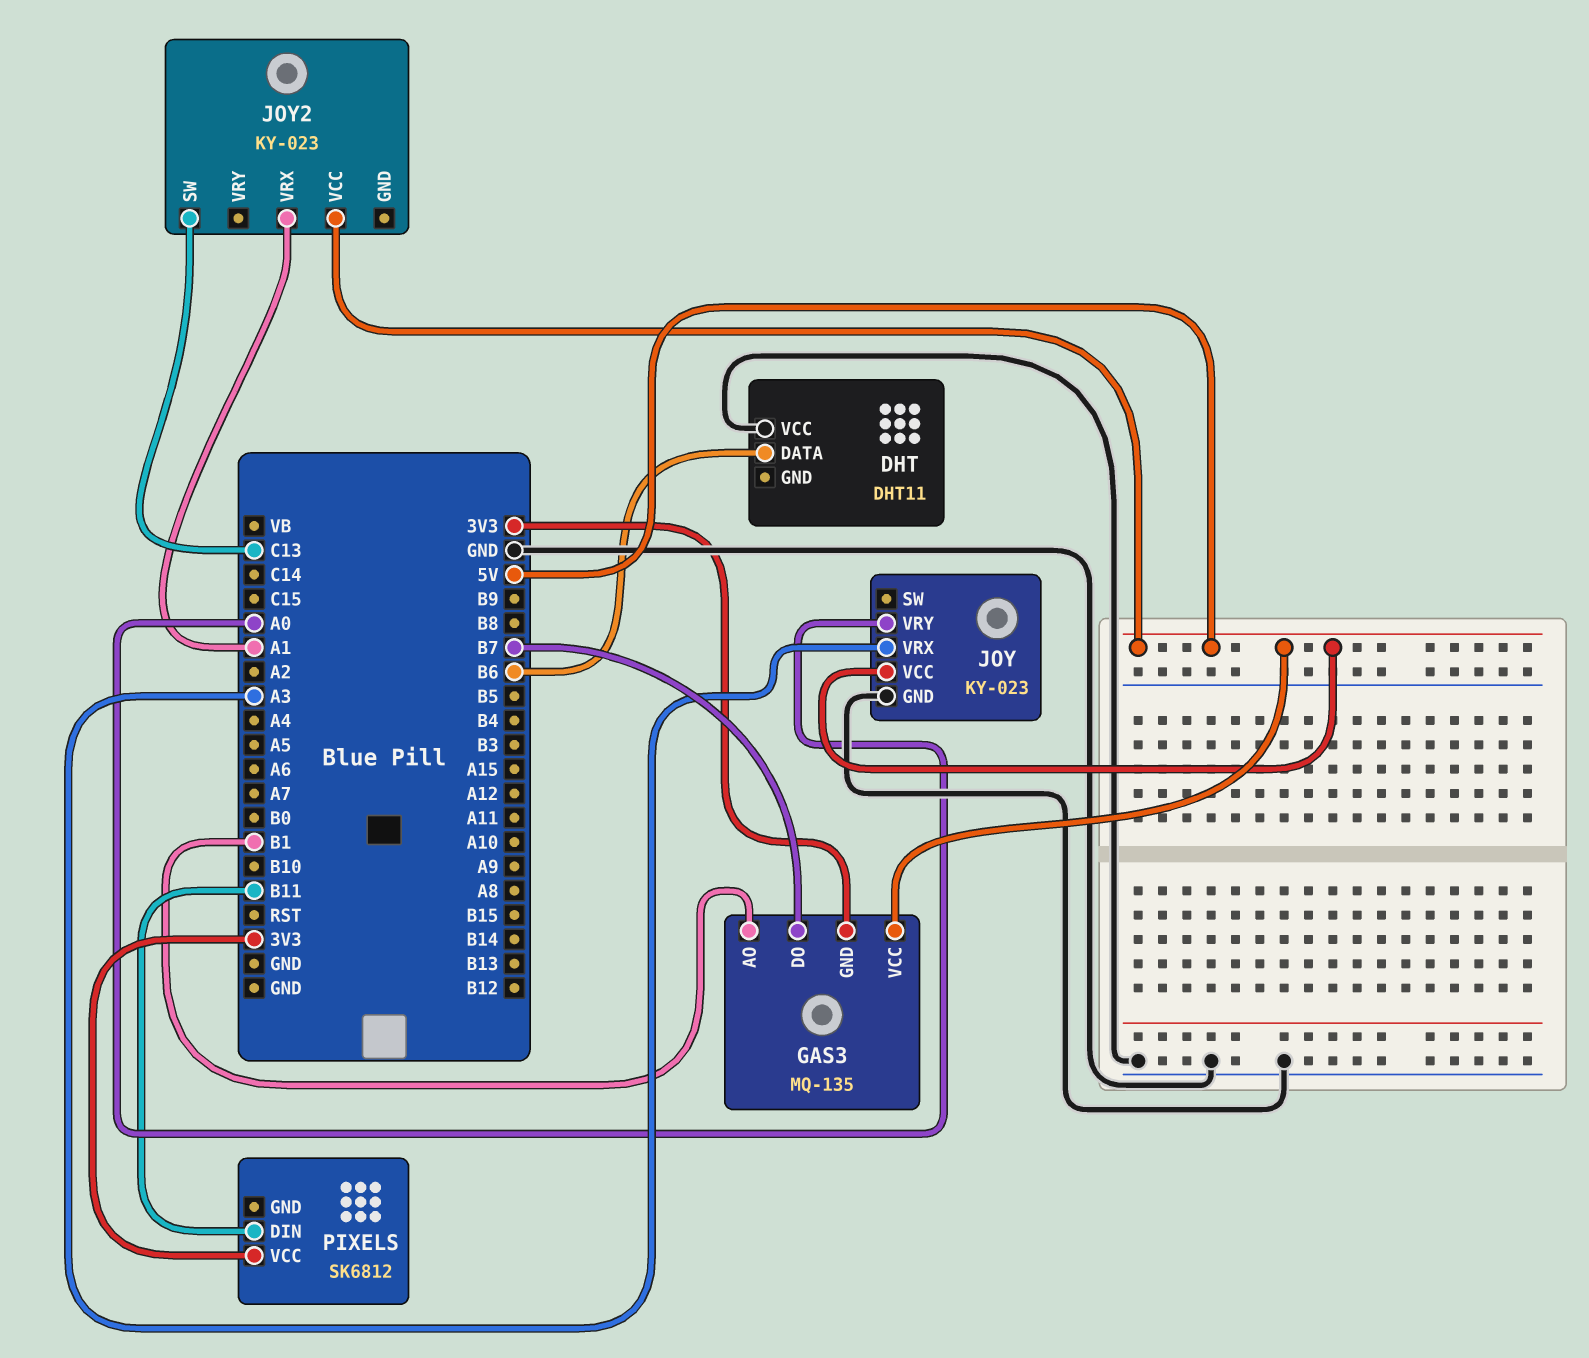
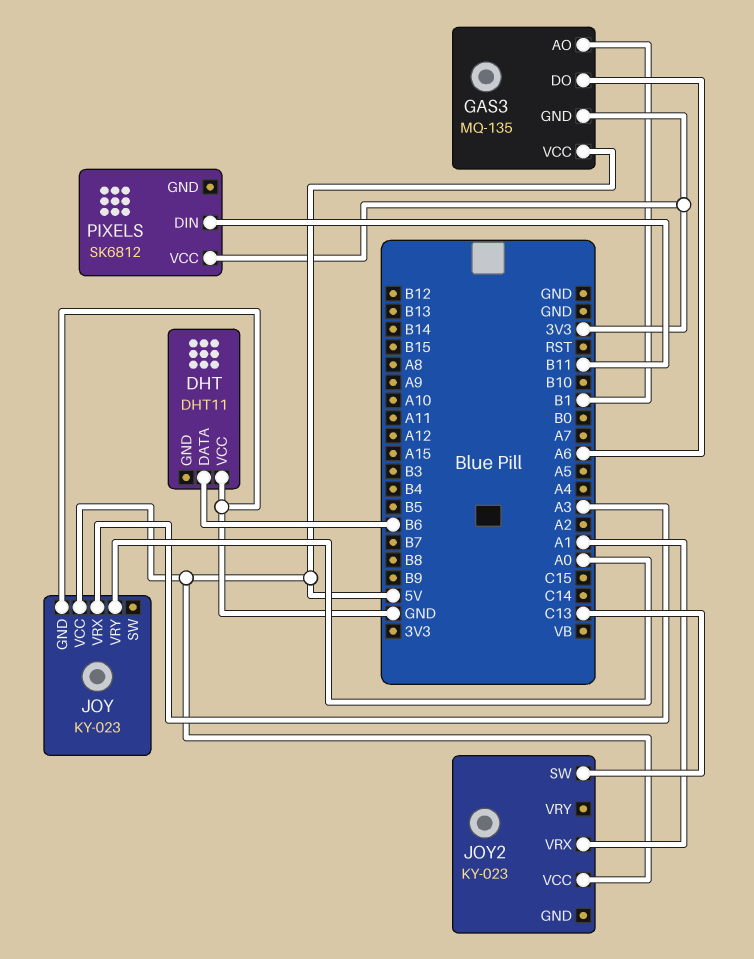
GAS3 pin DO: B7 -> A6

